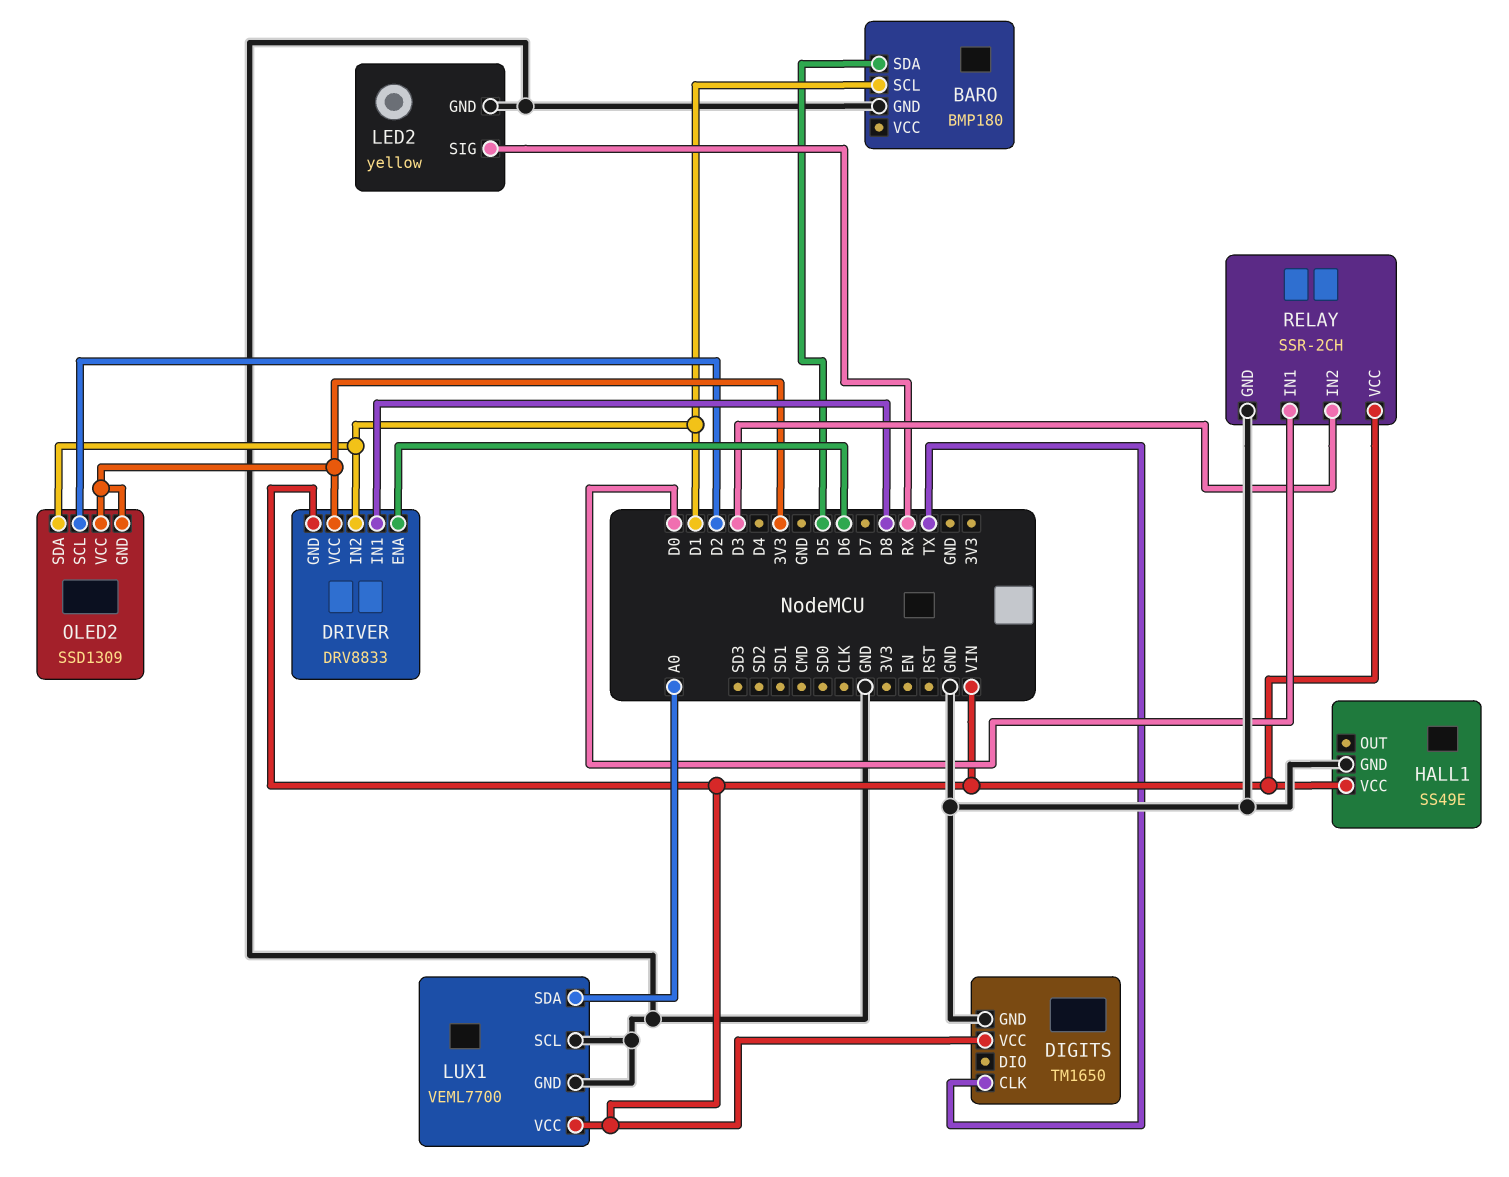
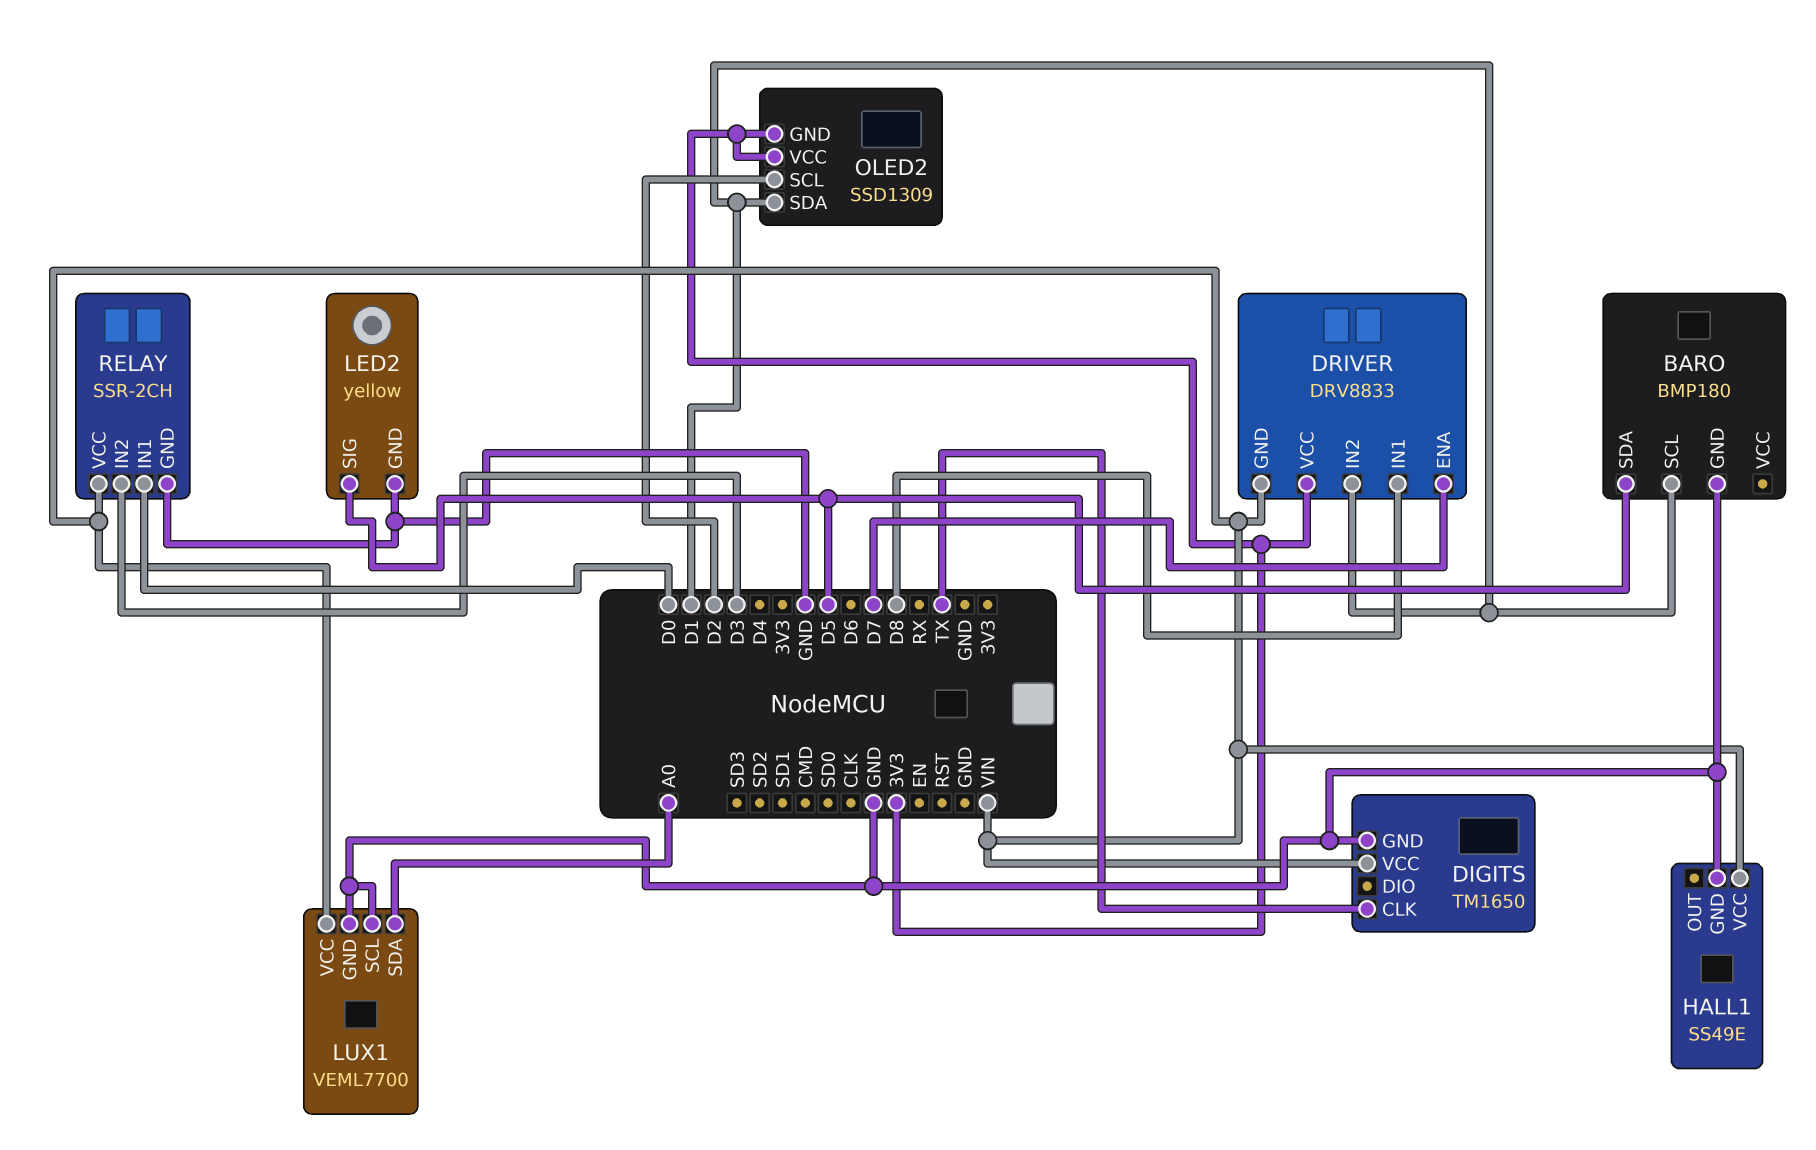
DRIVER pin ENA: D6 -> D7
LED2 pin SIG: RX -> D5

